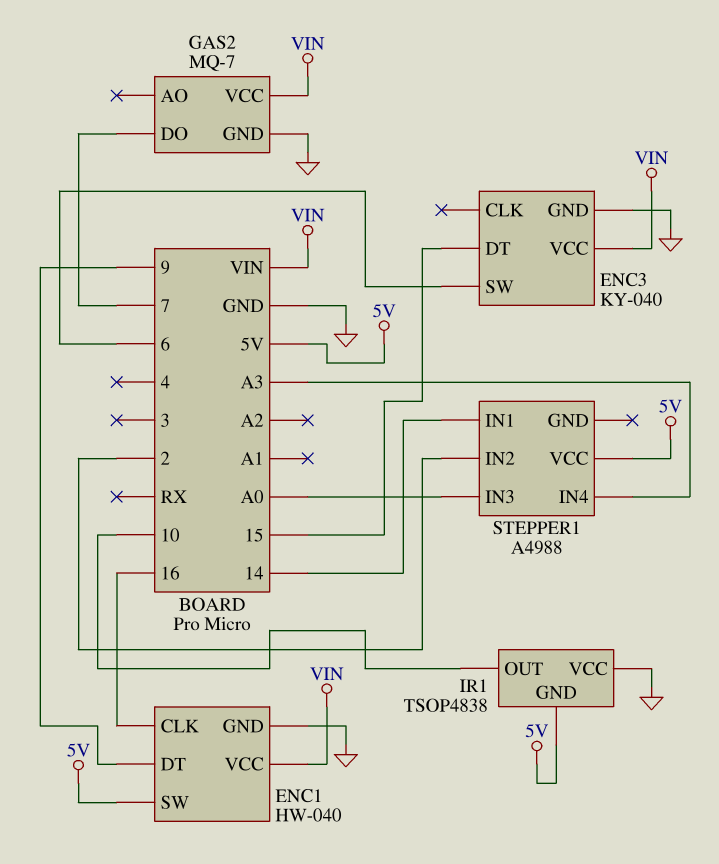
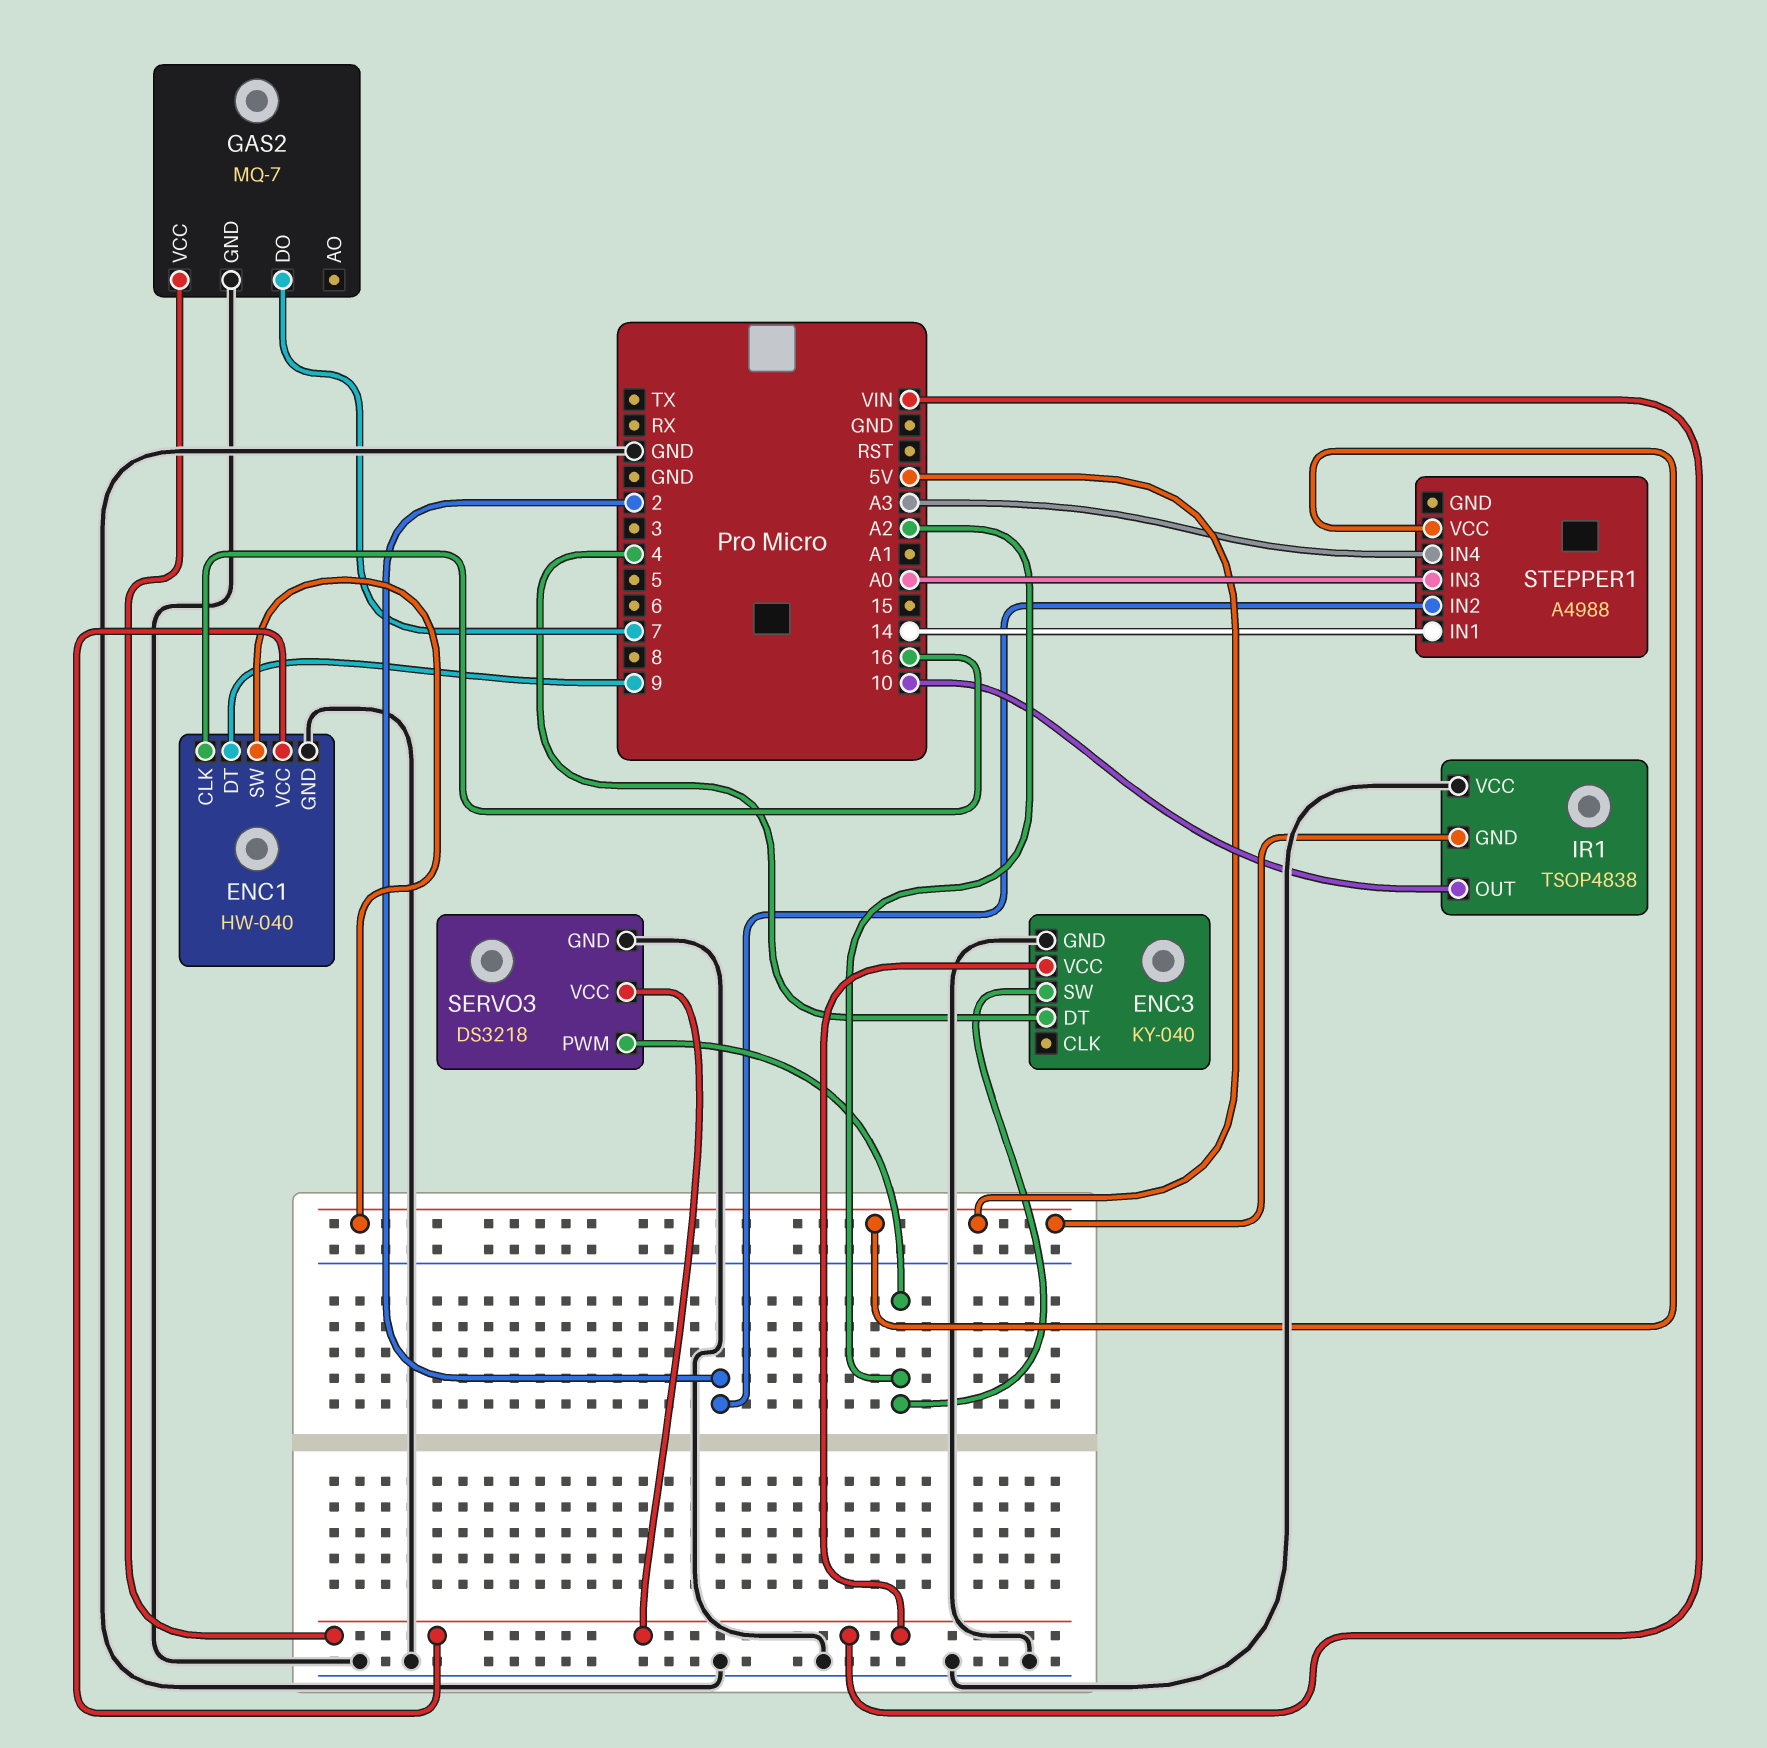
ENC3 pin DT: 15 -> 4
ENC3 pin SW: 6 -> A2
SERVO3: none -> DS3218
SERVO3 pin GND: none -> GND
SERVO3 pin PWM: none -> A2
SERVO3 pin VCC: none -> VIN

